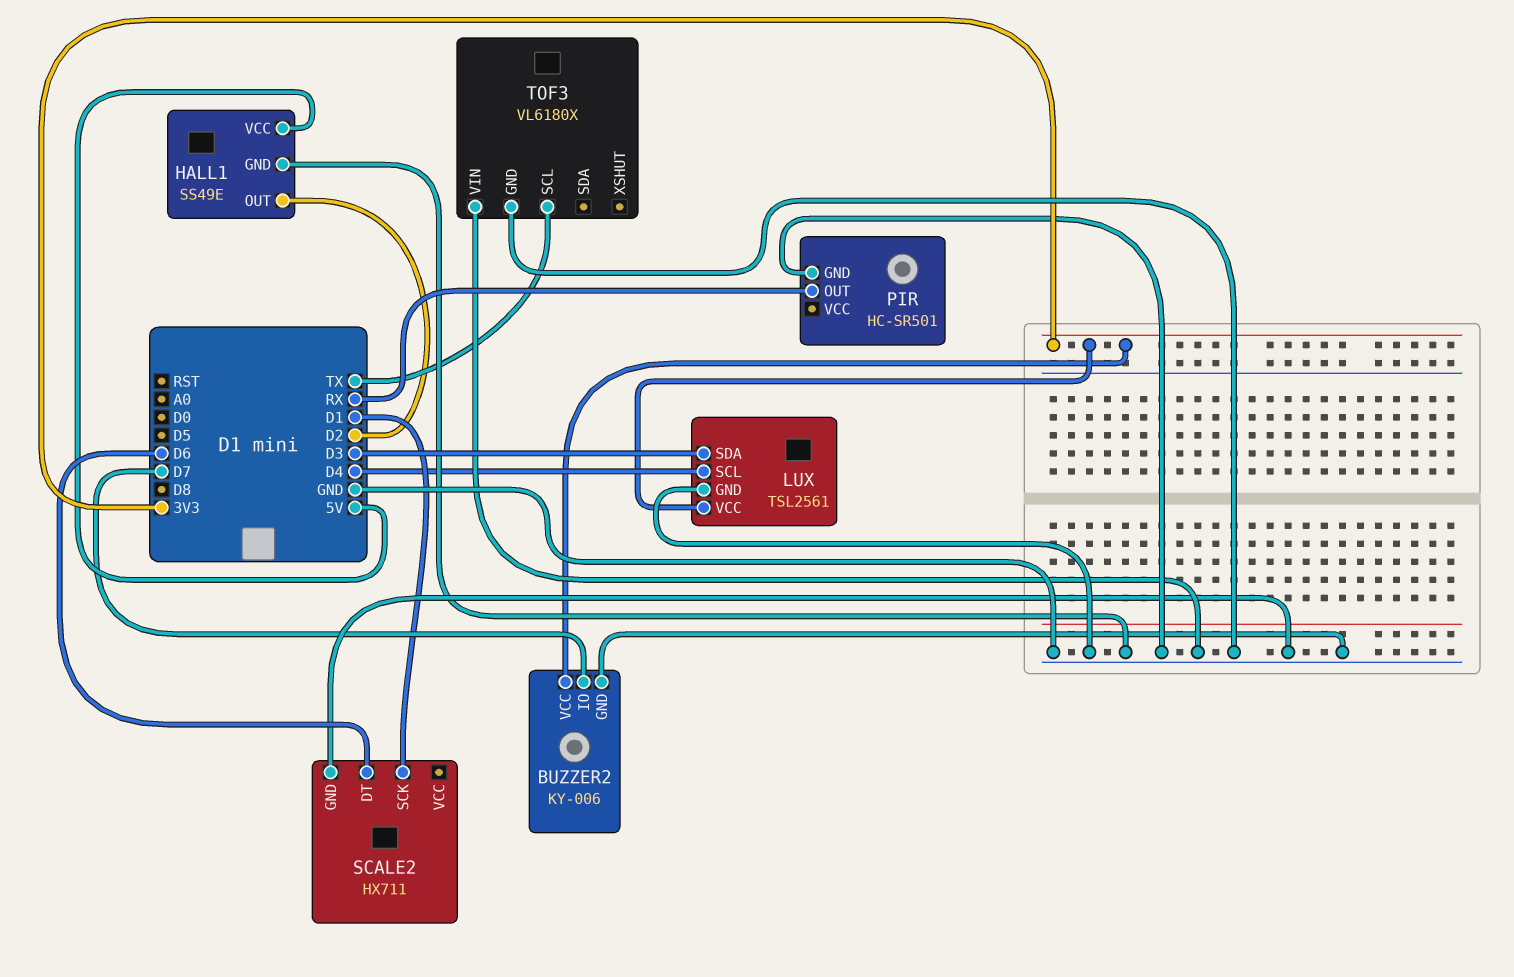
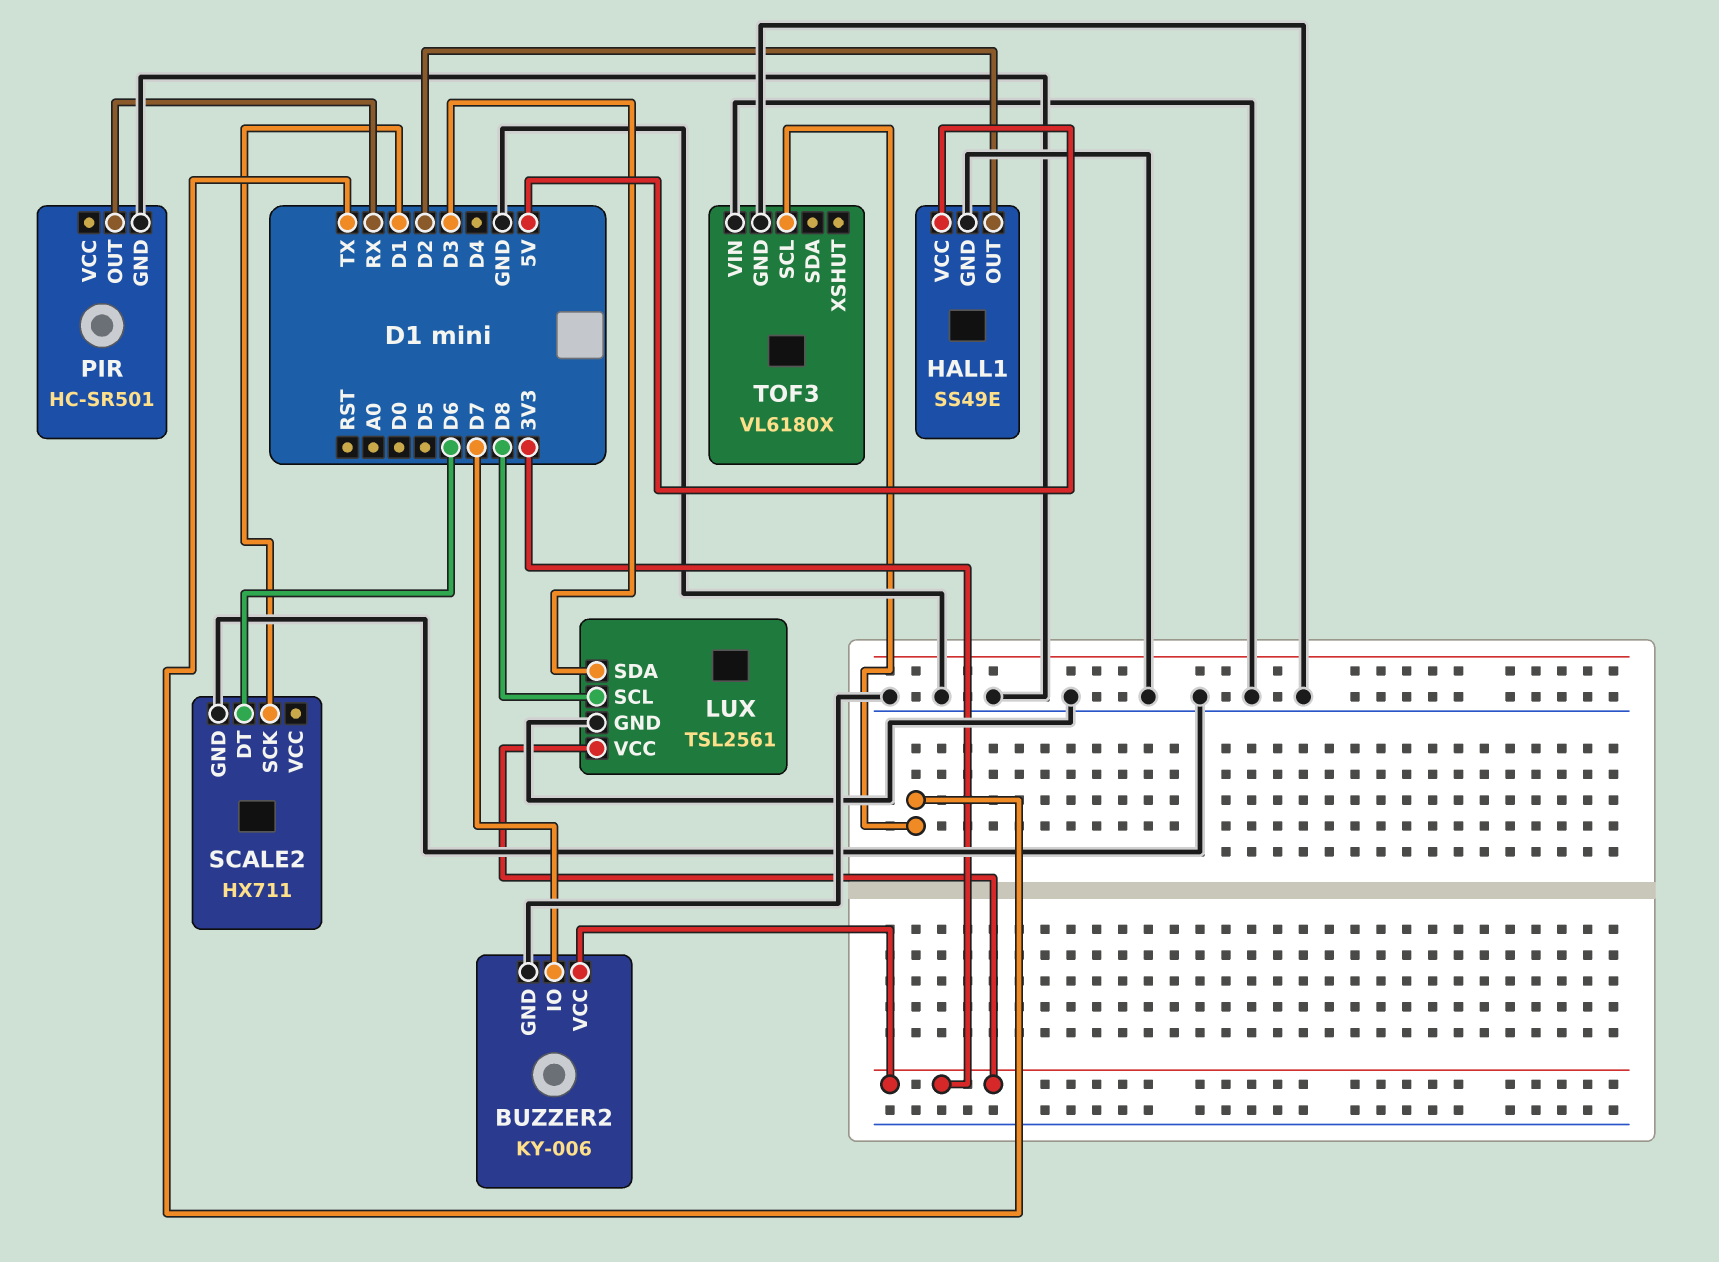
LUX pin SCL: D4 -> D8

